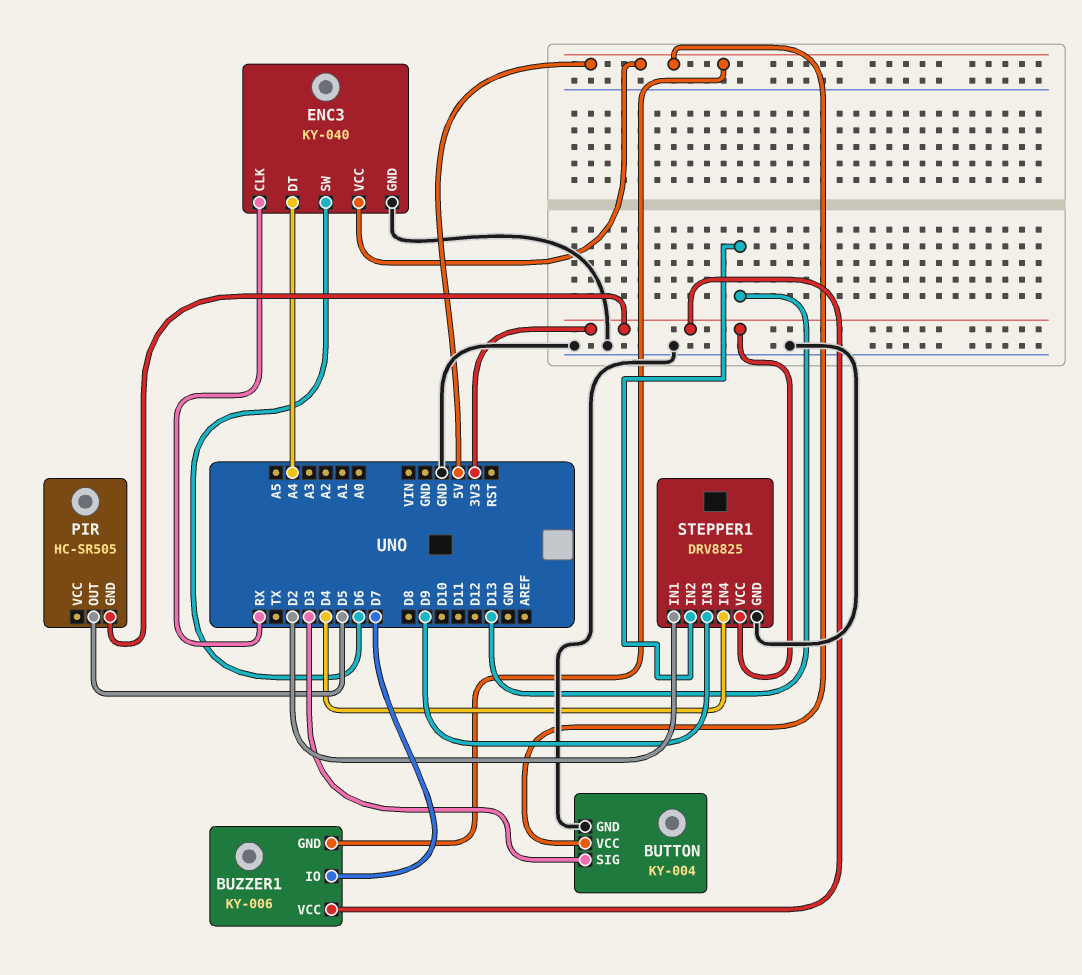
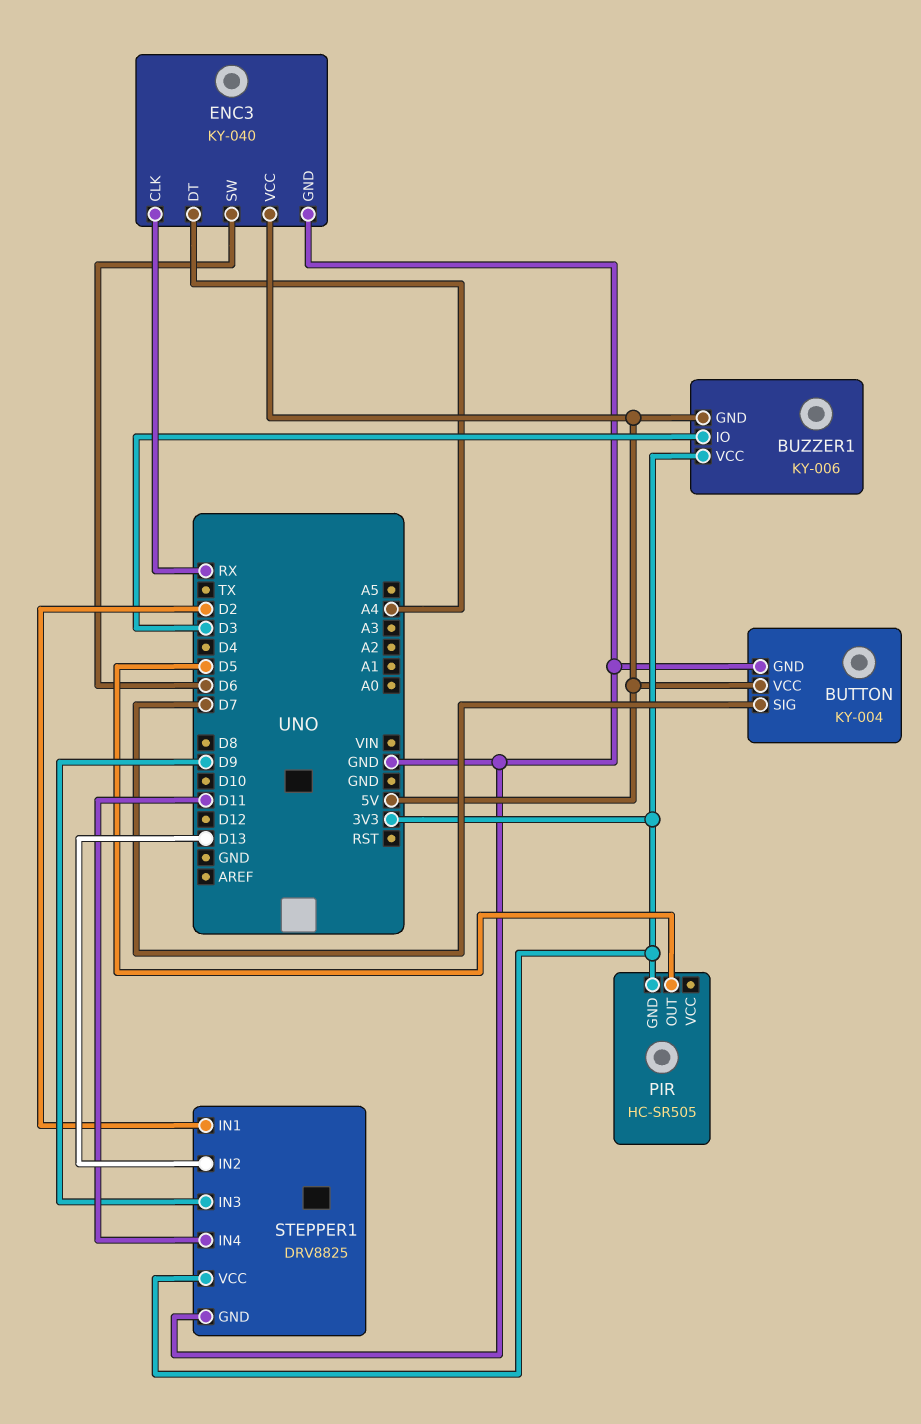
BUTTON pin SIG: D3 -> D7
BUZZER1 pin IO: D7 -> D3
STEPPER1 pin IN4: D4 -> D11

